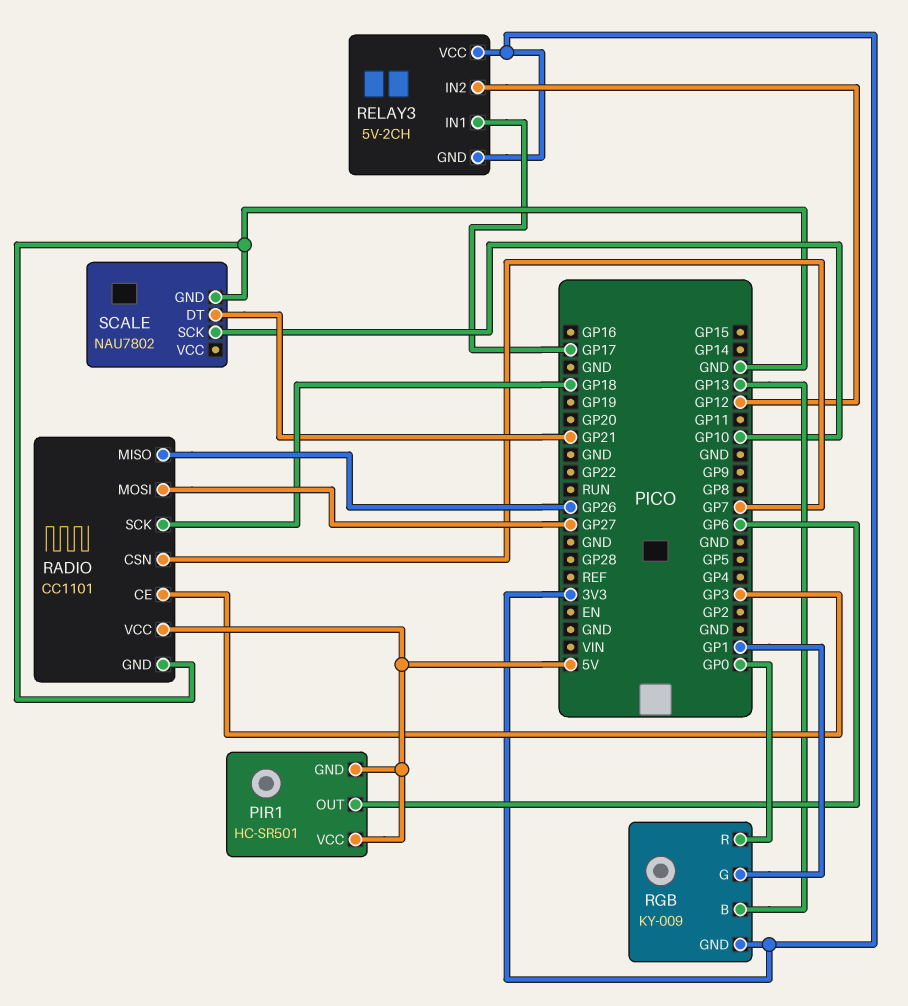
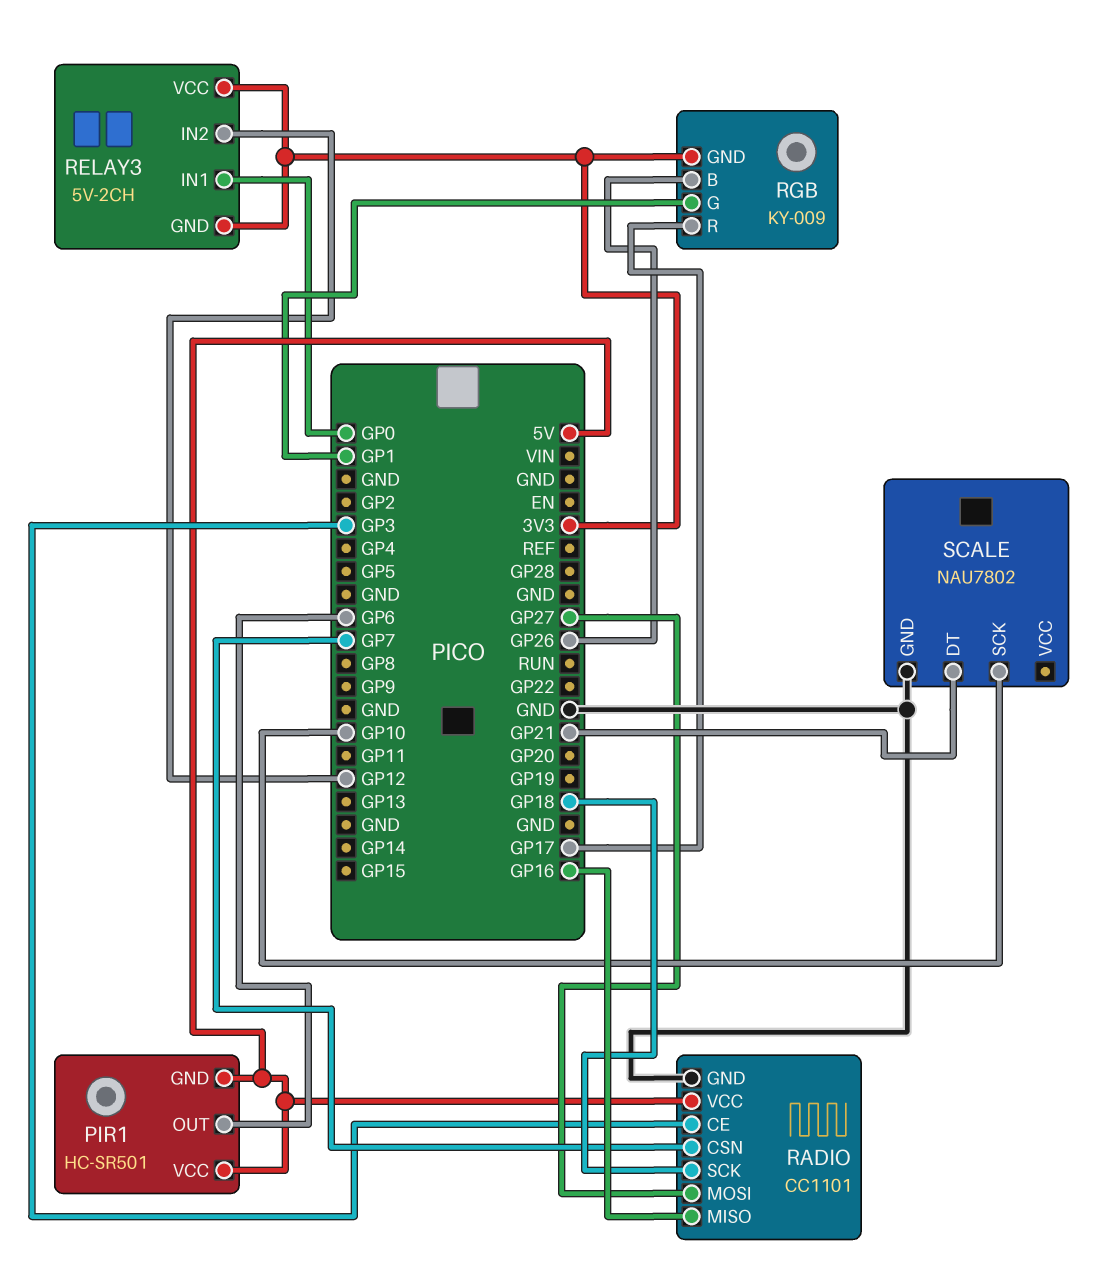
RADIO pin MISO: GP26 -> GP16
RELAY3 pin IN1: GP17 -> GP0
RGB pin B: GP13 -> GP26
RGB pin R: GP0 -> GP17

